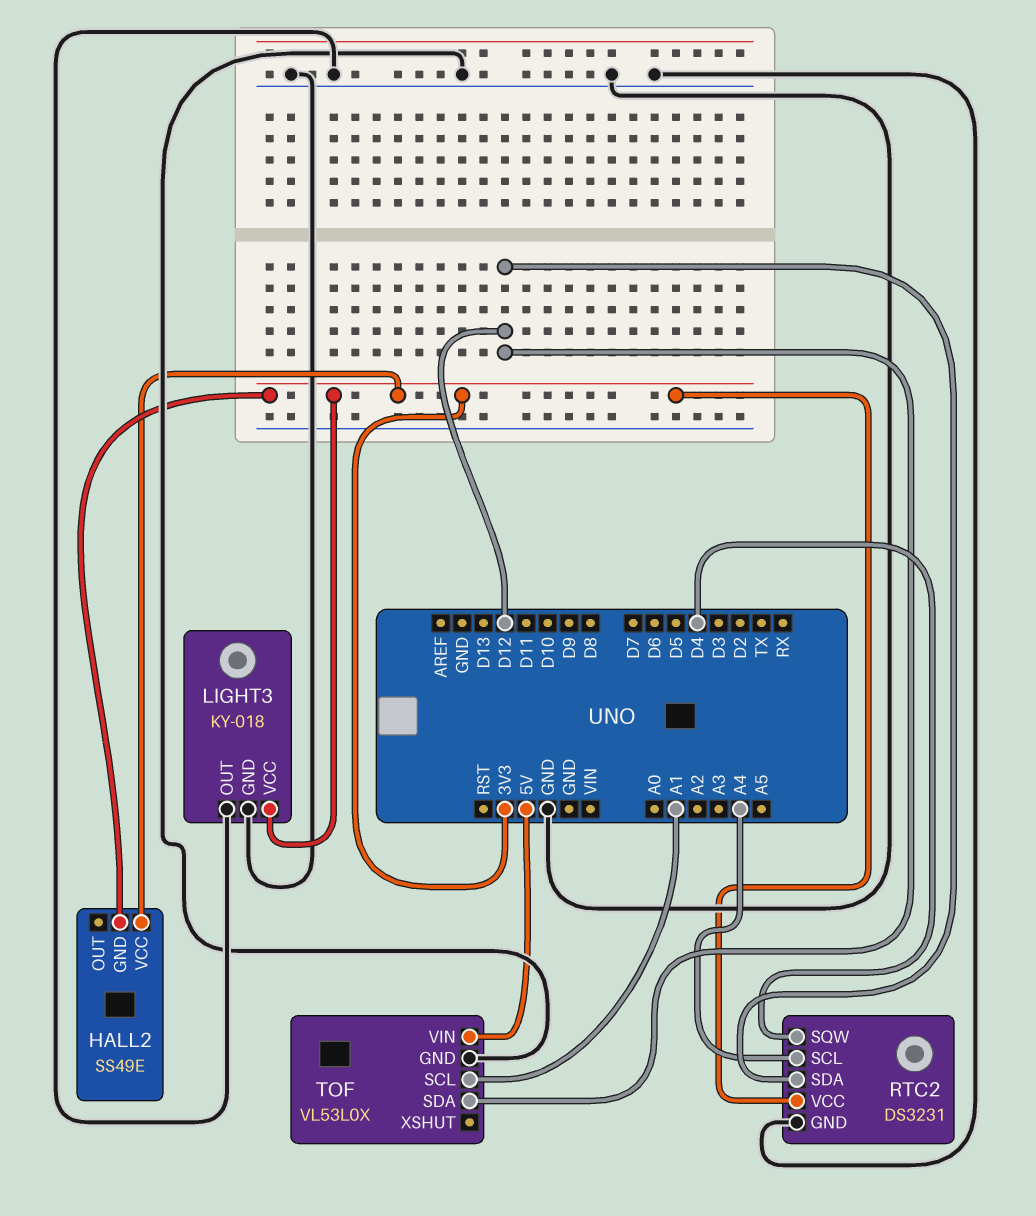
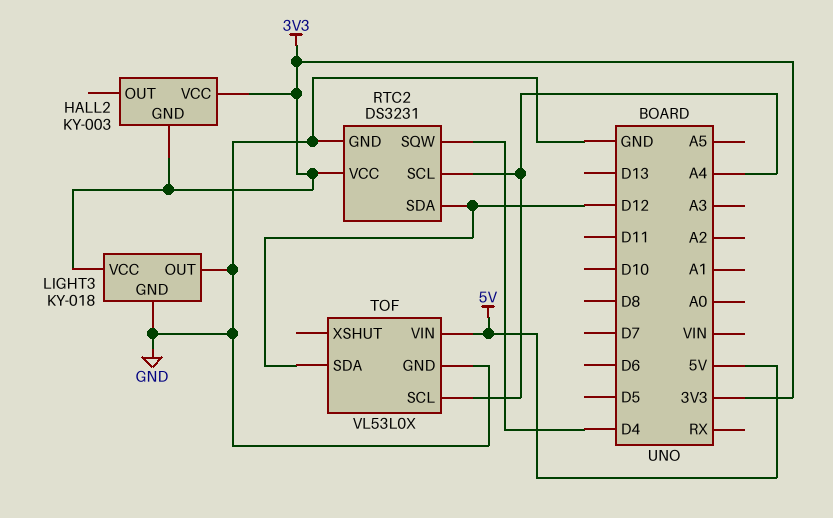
HALL2: SS49E -> KY-003
TOF pin SCL: A1 -> A4

